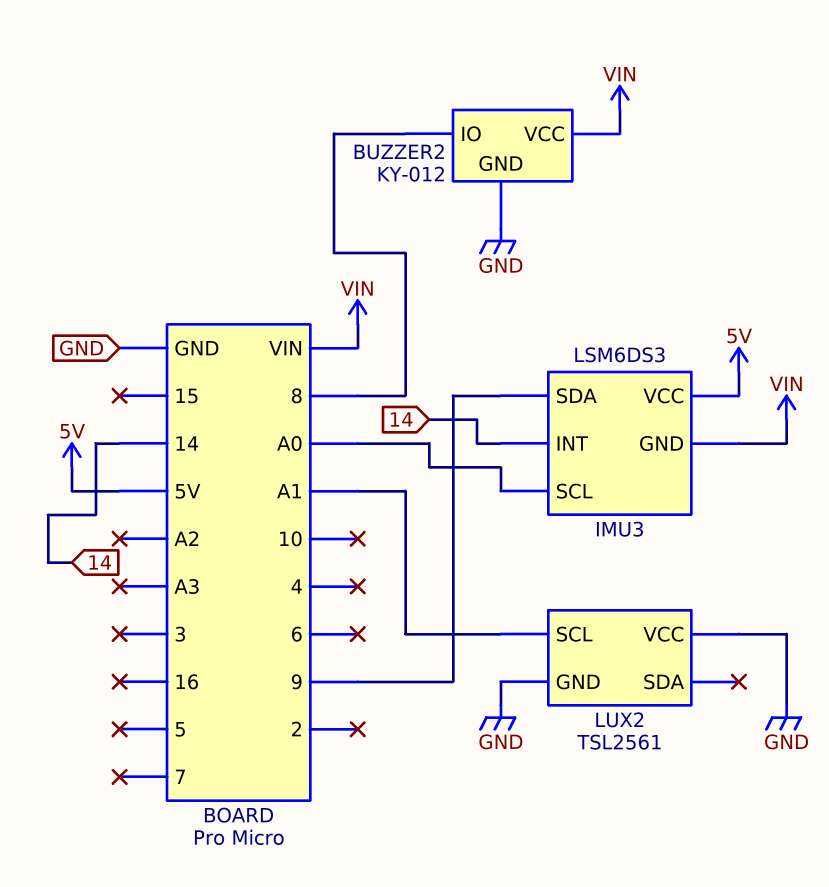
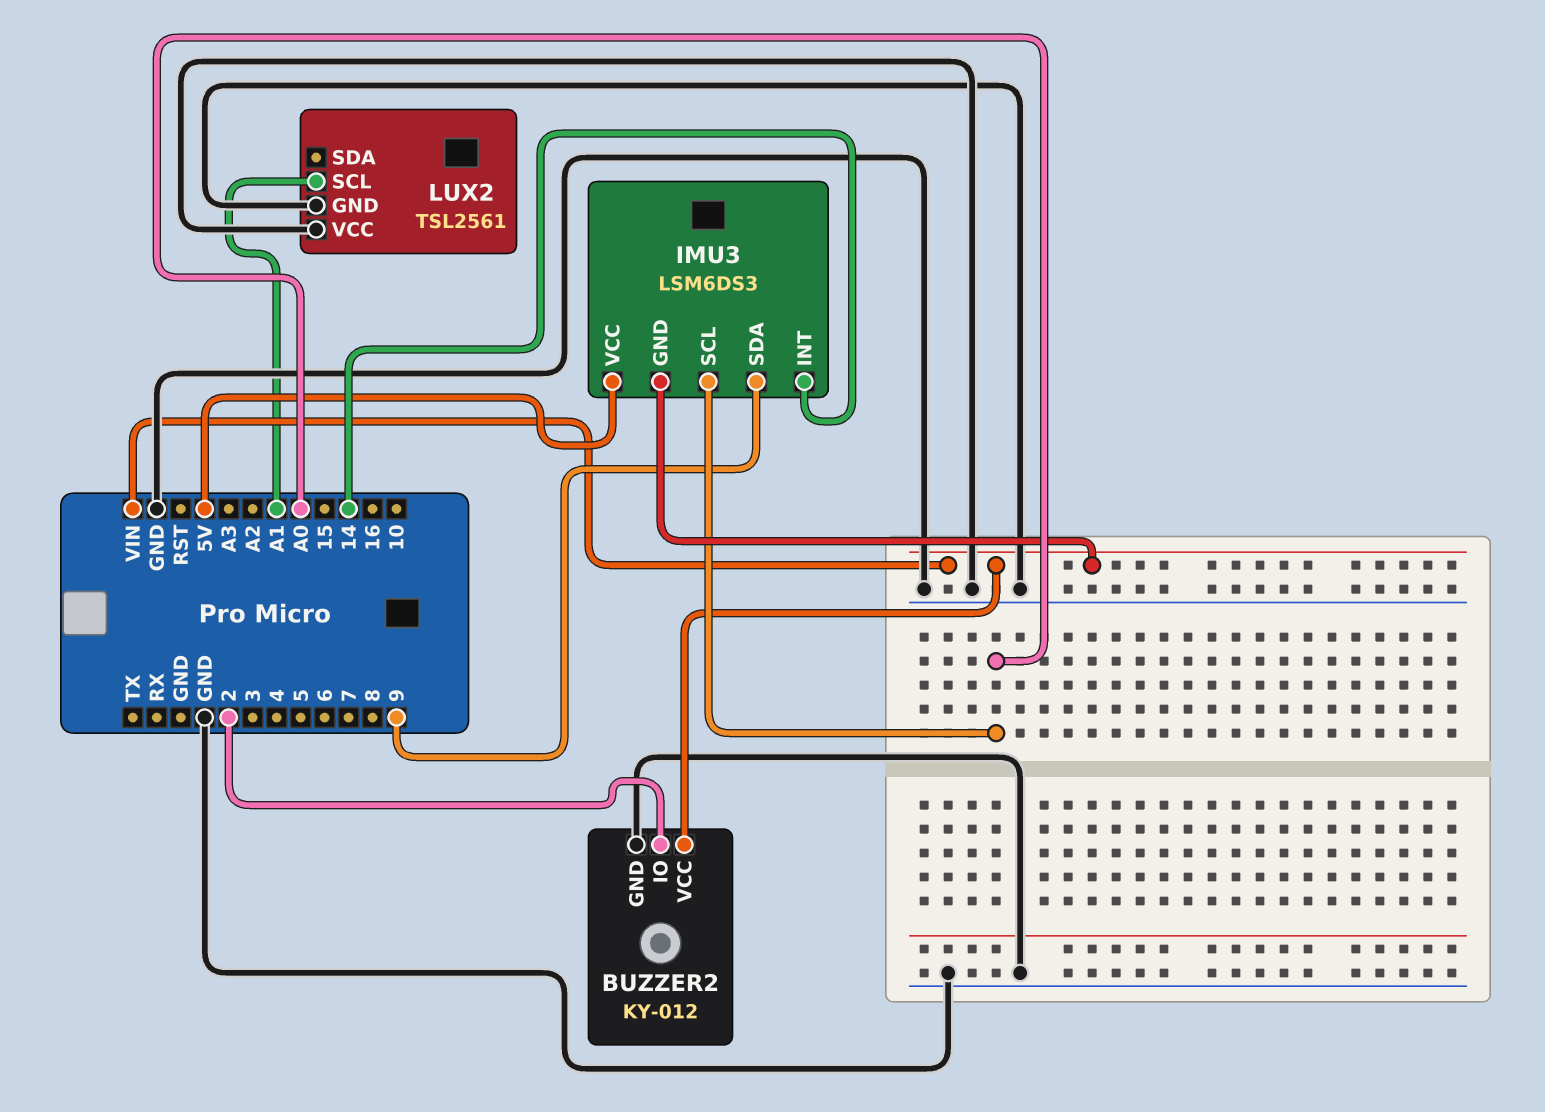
BUZZER2 pin IO: 8 -> 2

